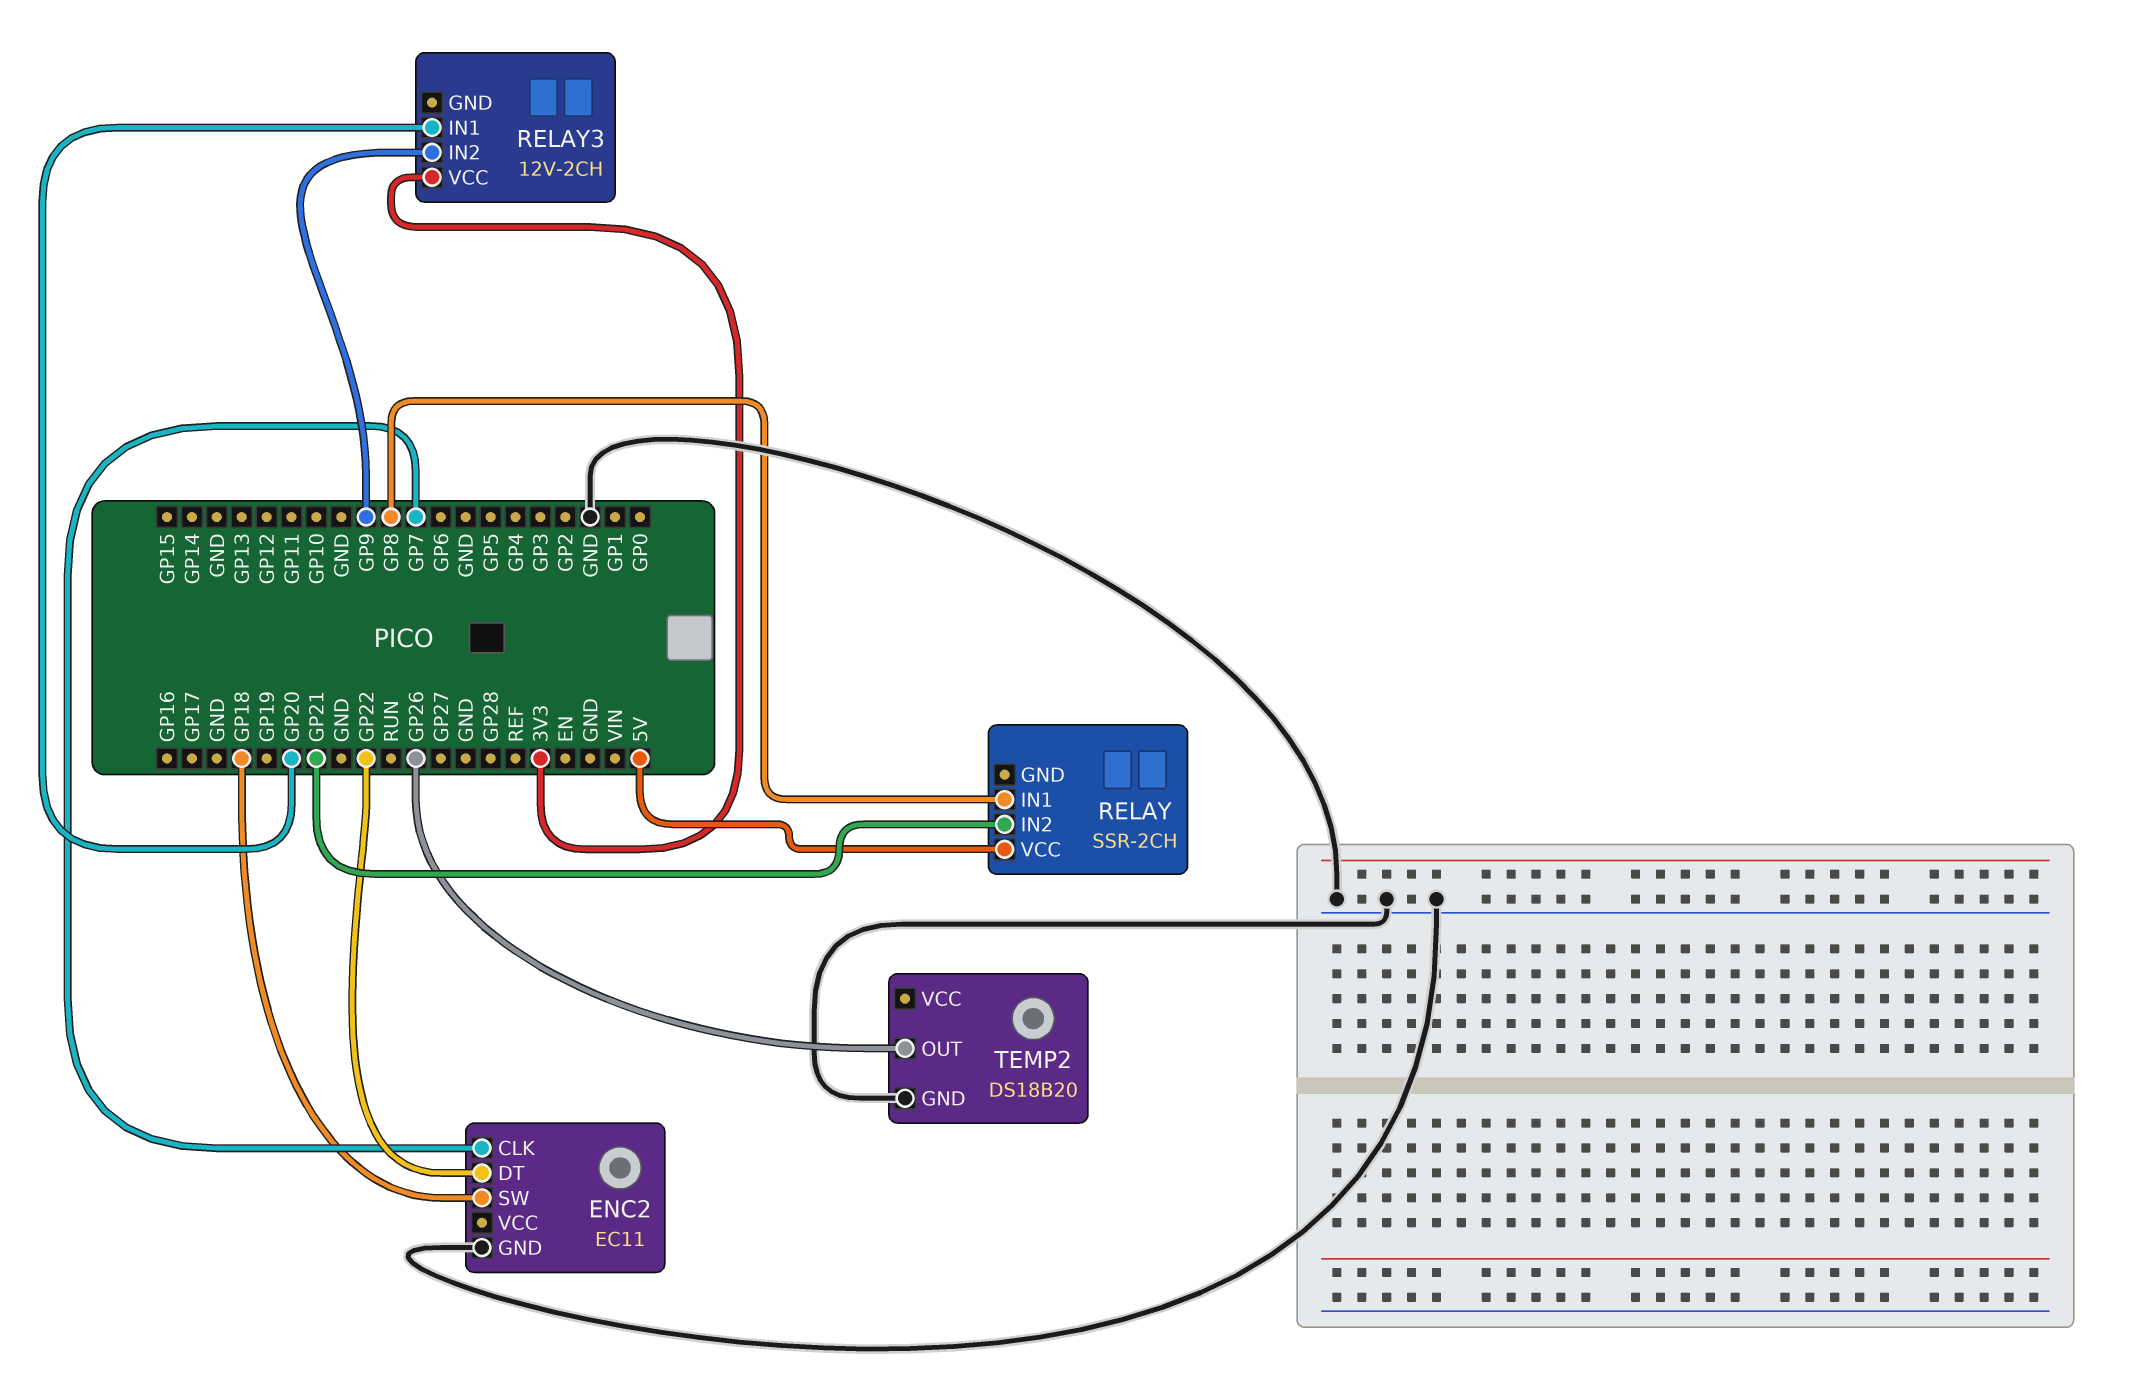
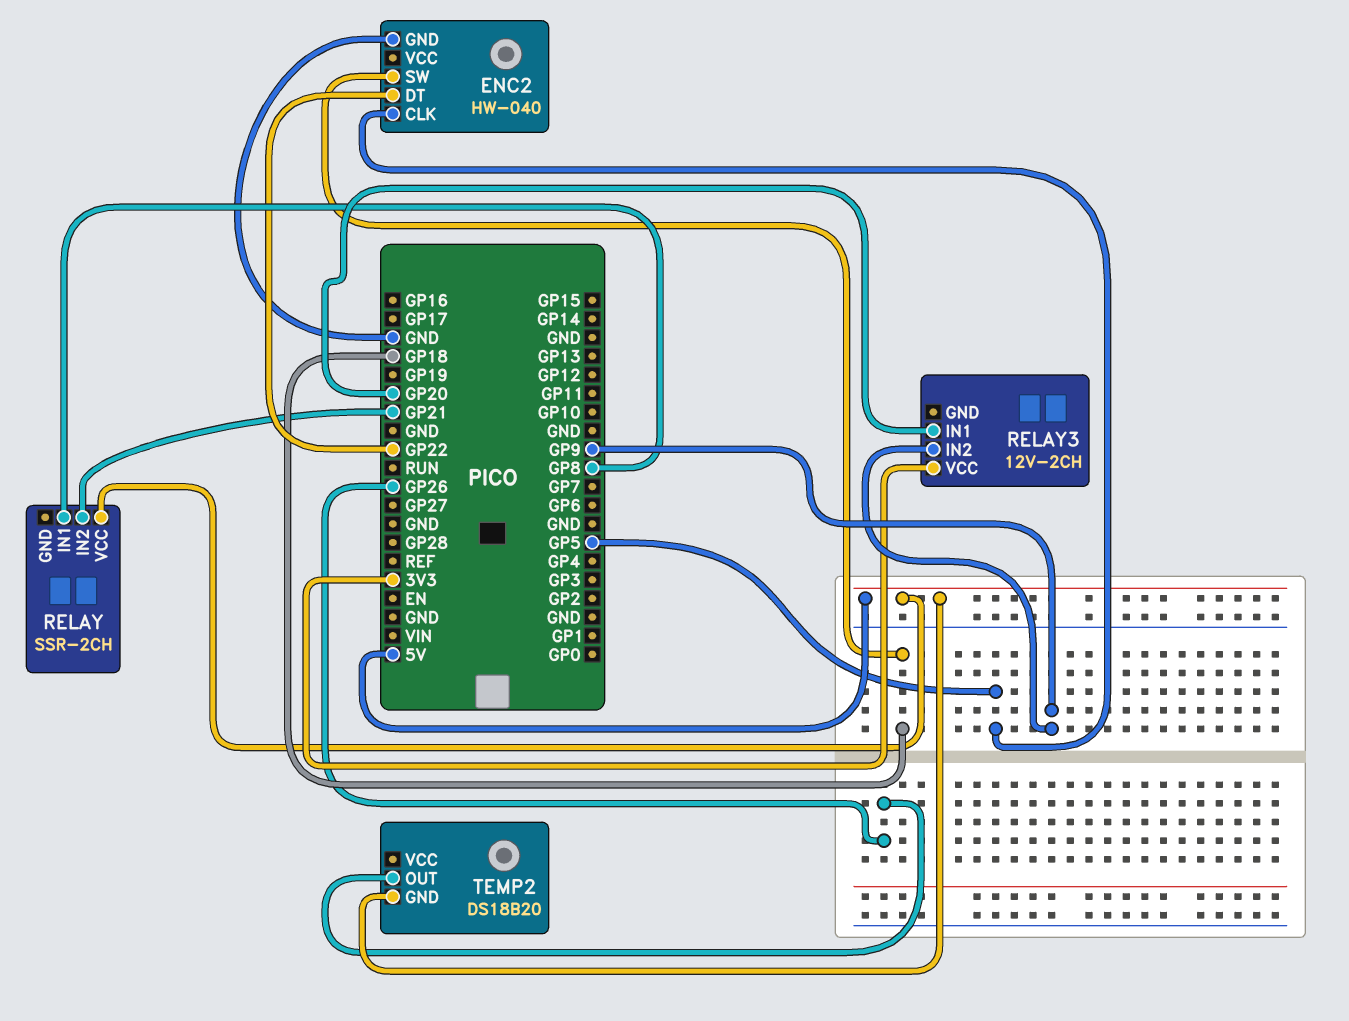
ENC2: EC11 -> HW-040
ENC2 pin CLK: GP7 -> GP5
TEMP2 pin GND: GND -> 5V

